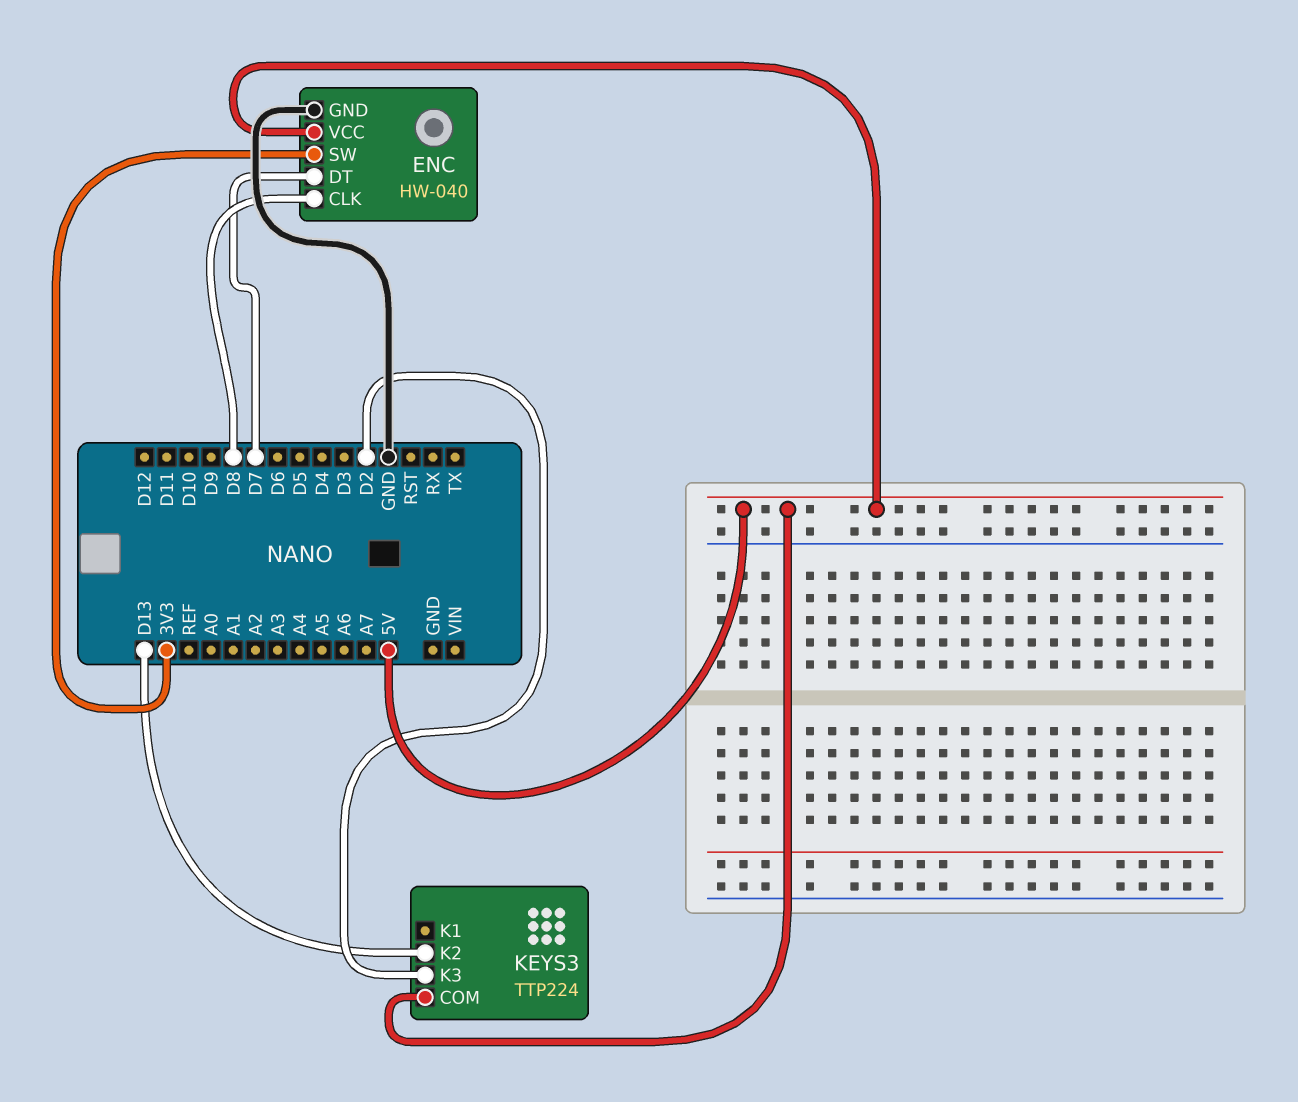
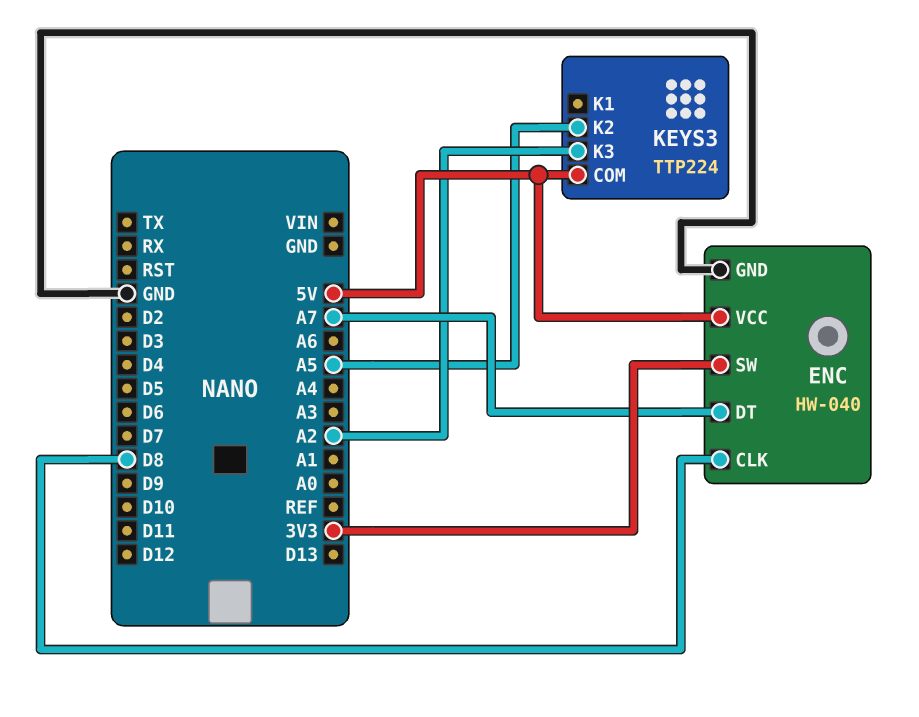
ENC pin DT: D7 -> A7
KEYS3 pin K2: D13 -> A5
KEYS3 pin K3: D2 -> A2

